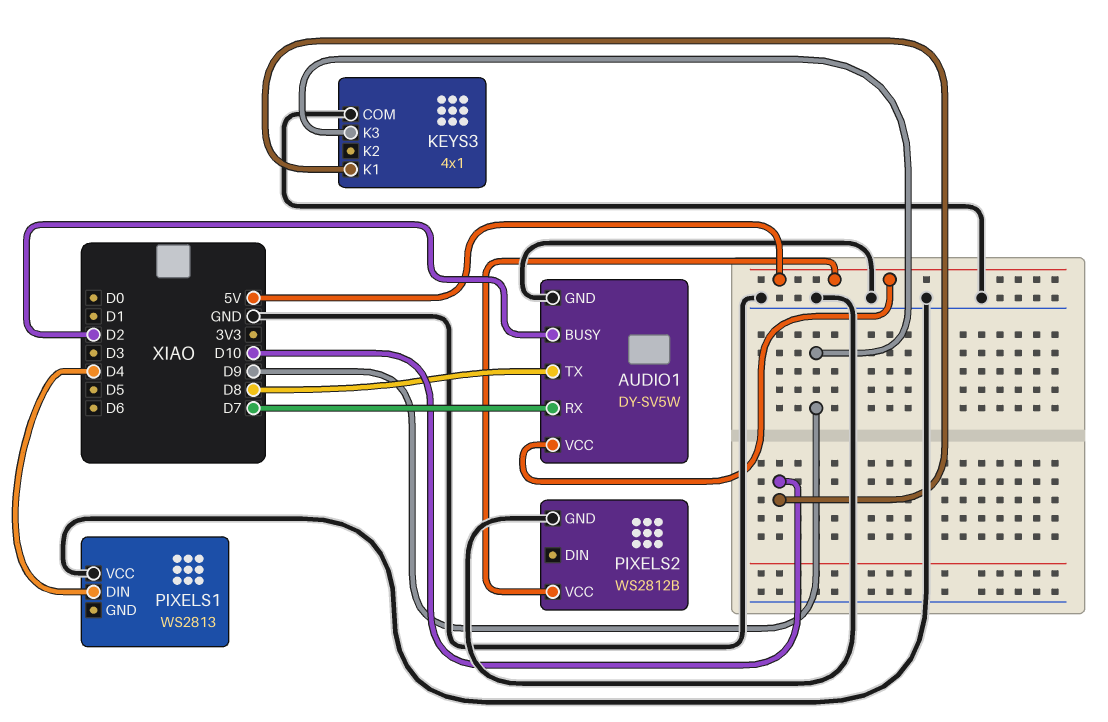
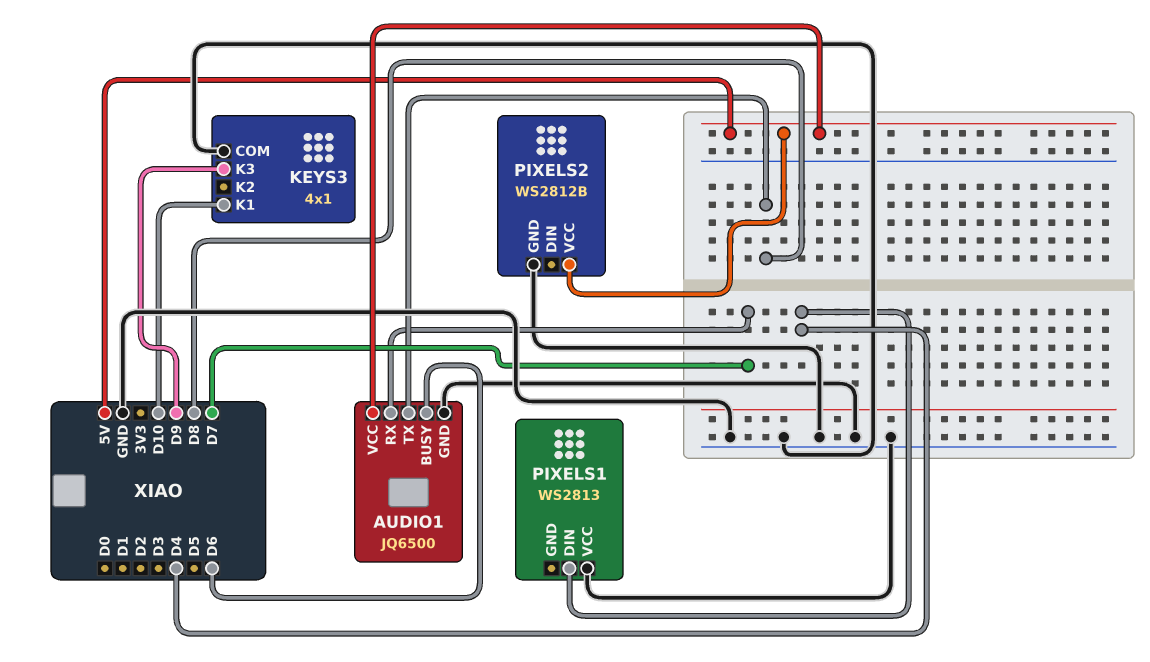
AUDIO1: DY-SV5W -> JQ6500
AUDIO1 pin BUSY: D2 -> D6

